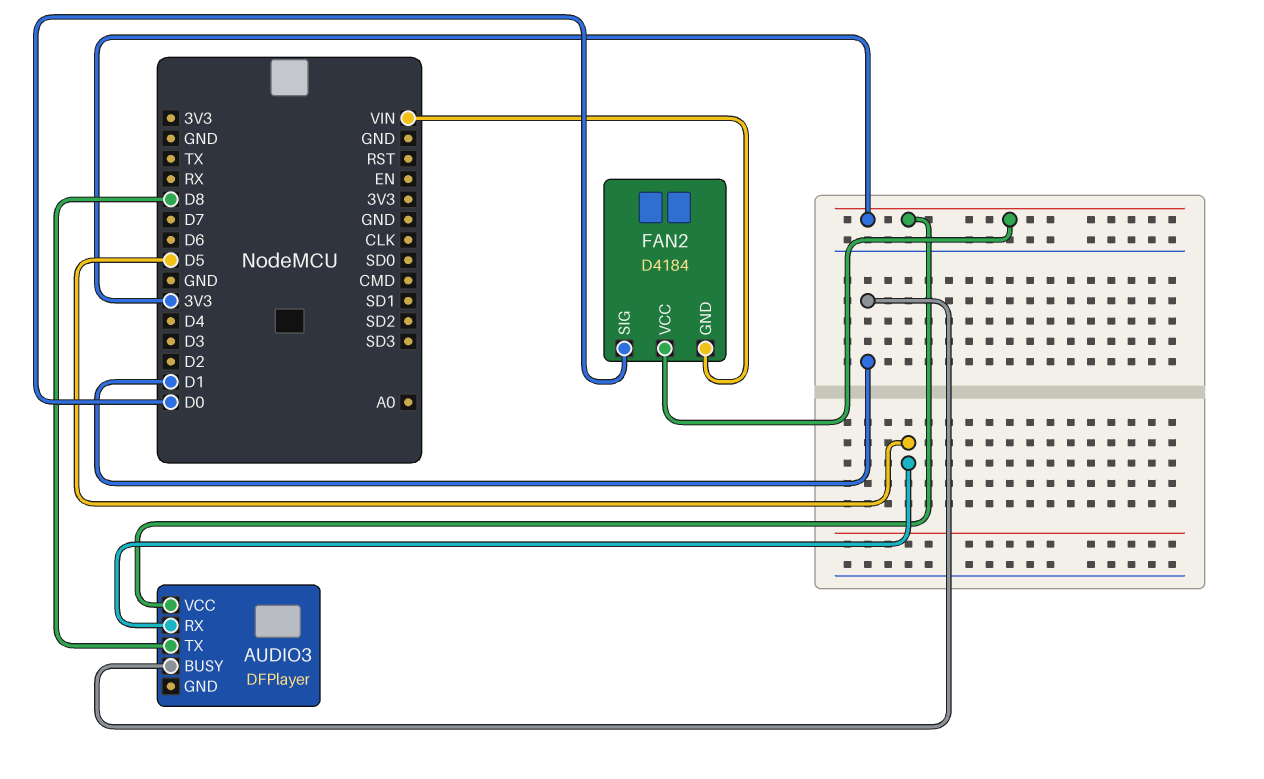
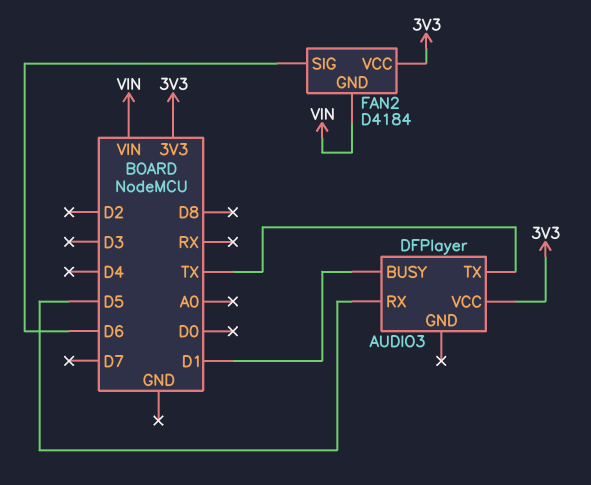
AUDIO3 pin TX: D8 -> TX
FAN2 pin SIG: D0 -> D6

